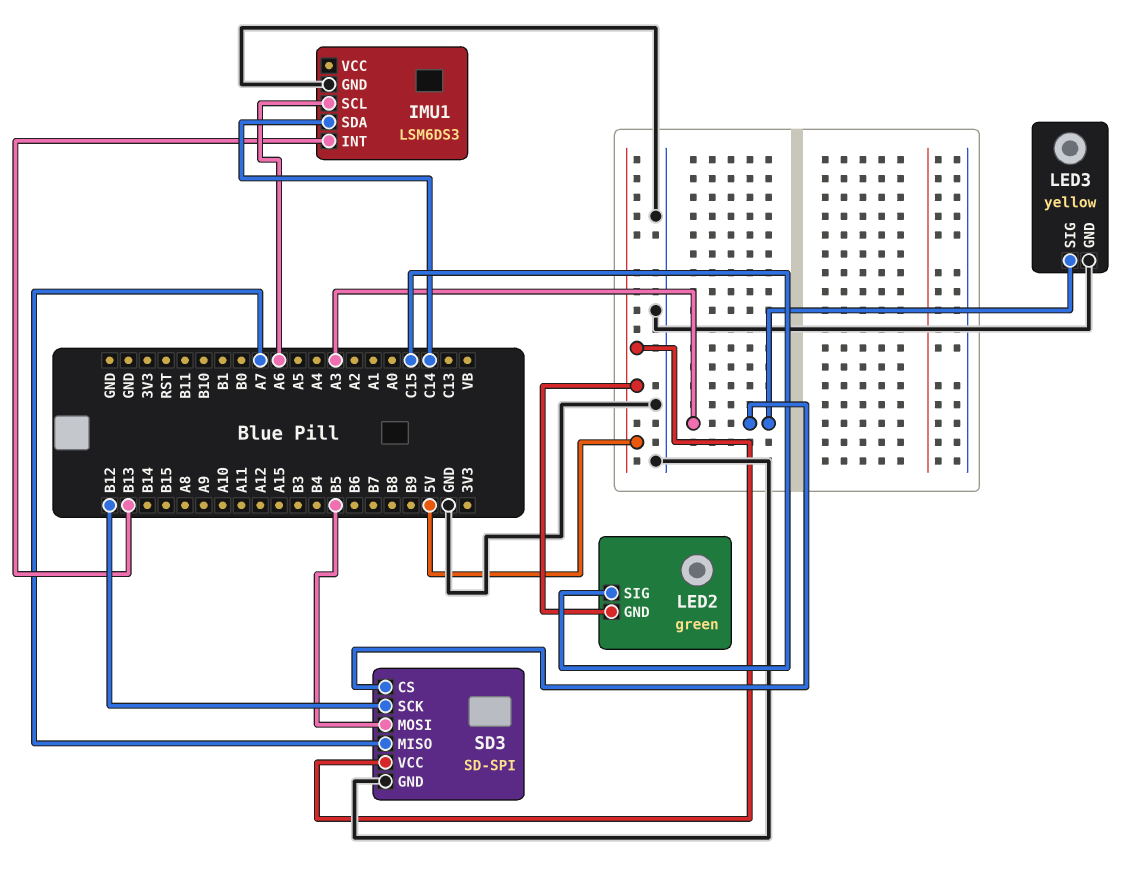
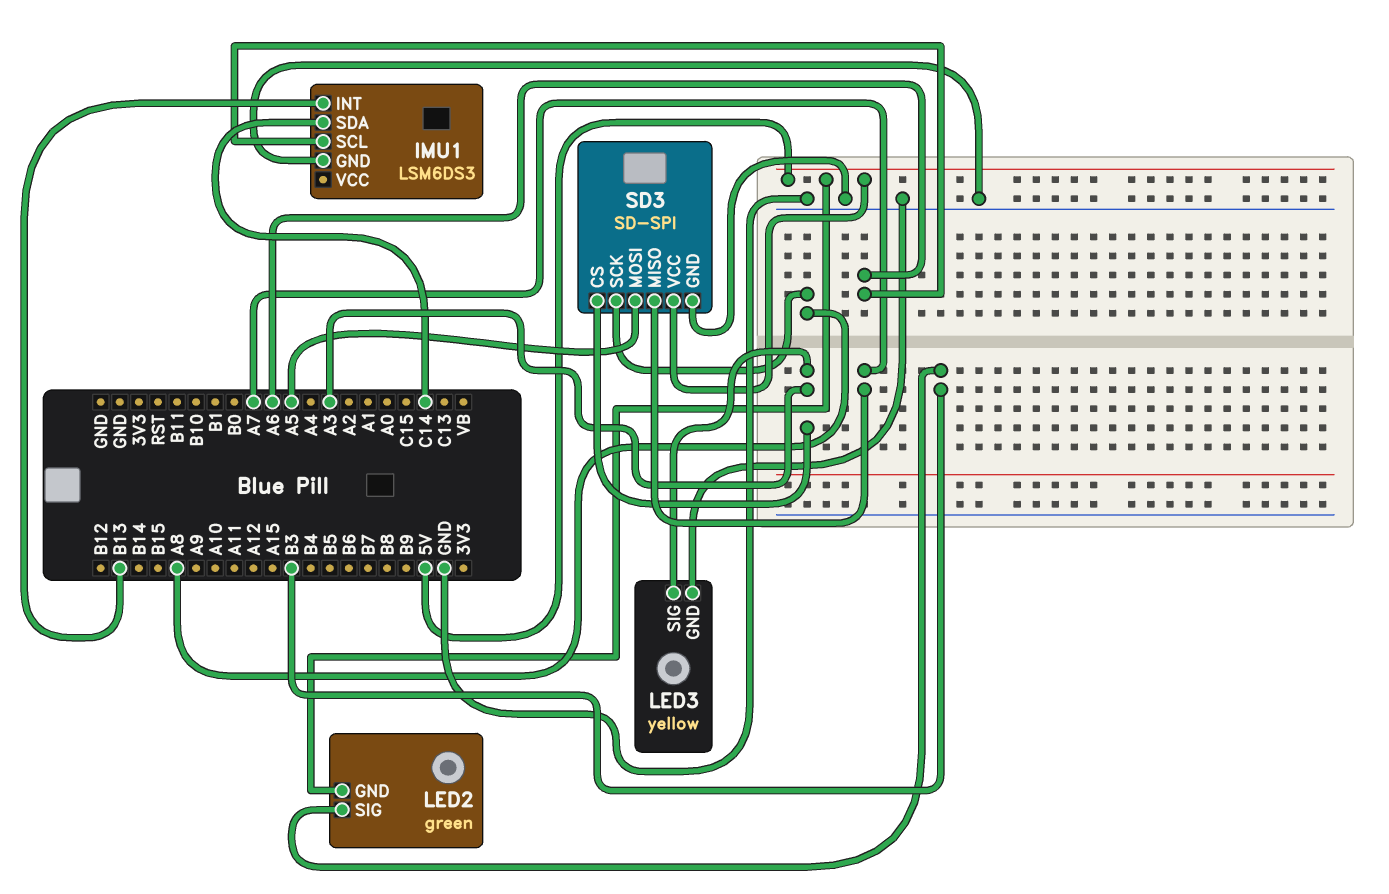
LED2 pin SIG: C15 -> B3
SD3 pin MOSI: B5 -> A5
SD3 pin SCK: B12 -> A8

